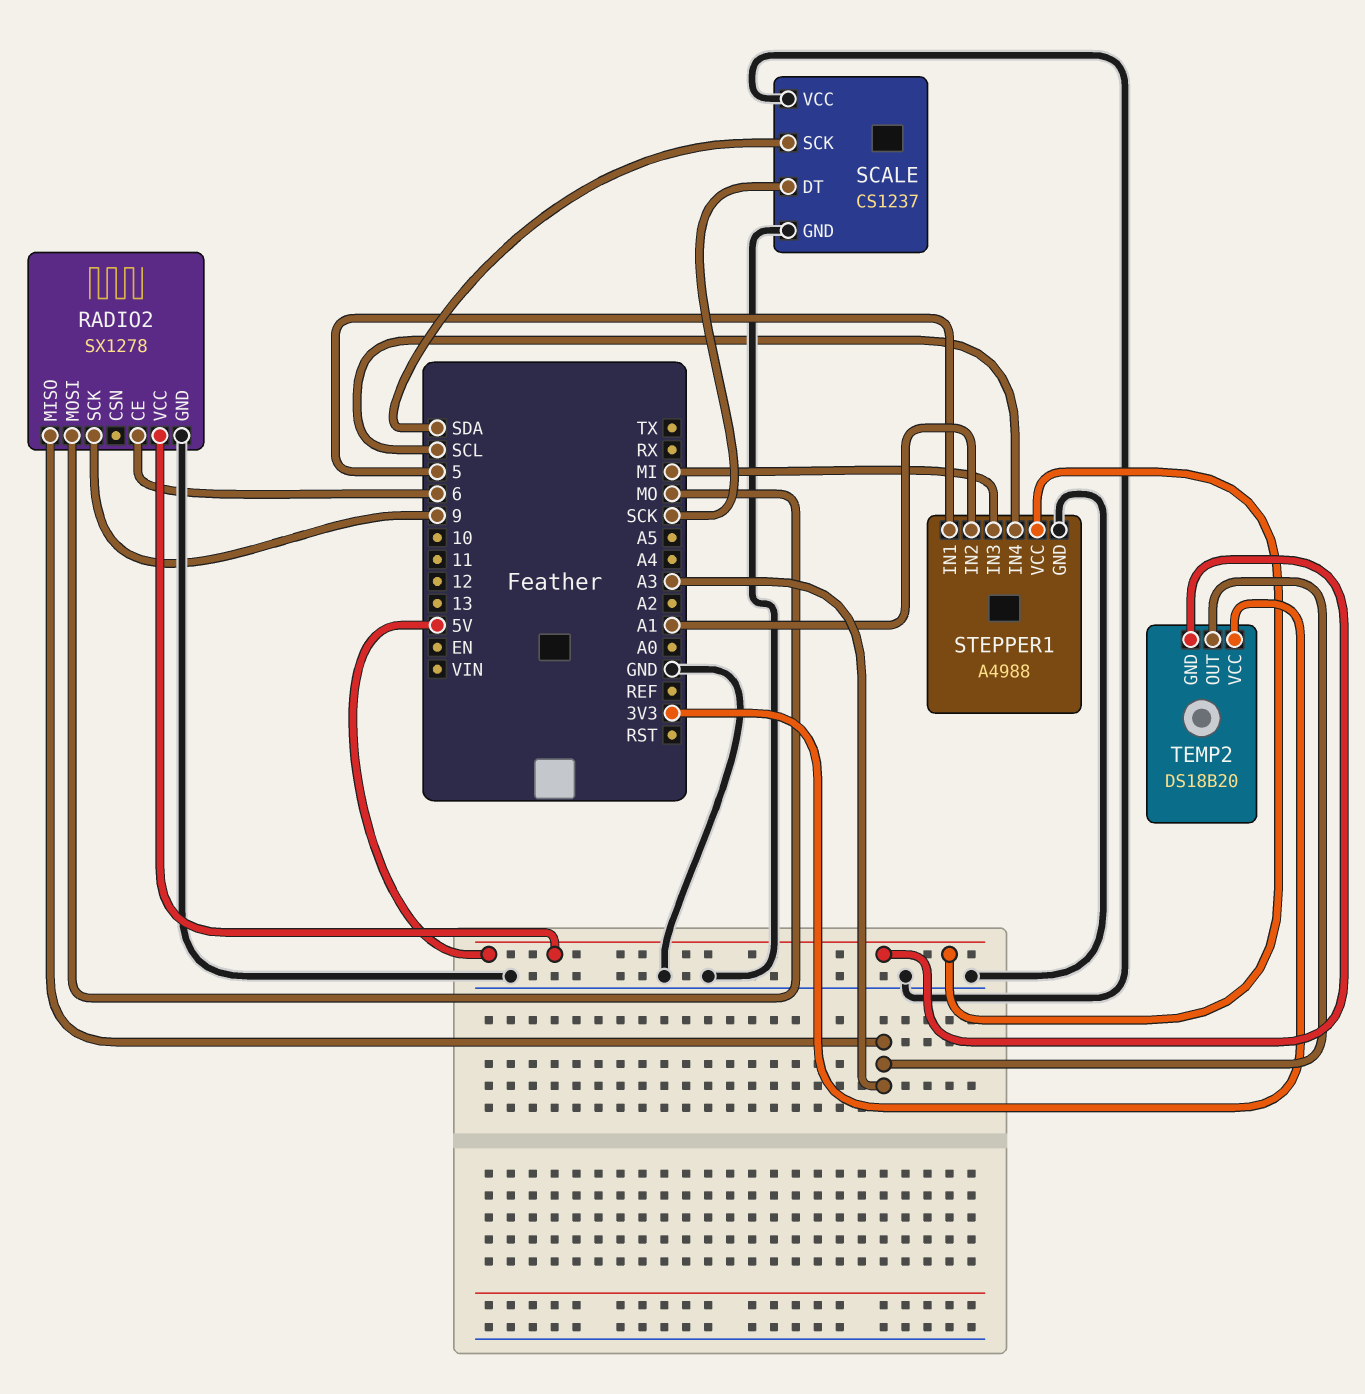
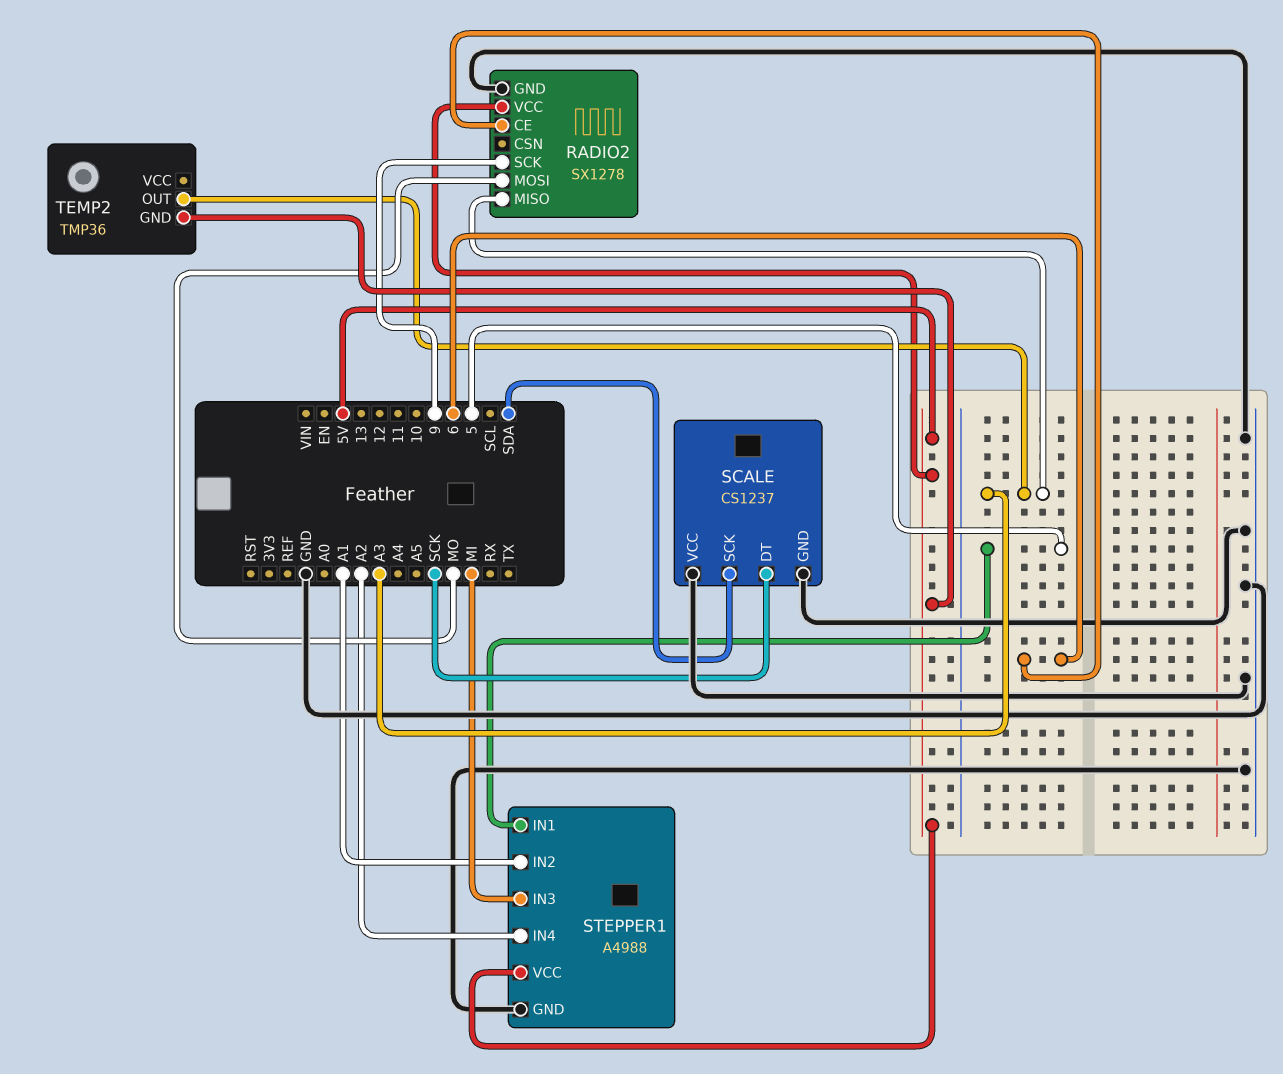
STEPPER1 pin IN4: SCL -> A2
TEMP2: DS18B20 -> TMP36
TEMP2 pin VCC: 3V3 -> none

